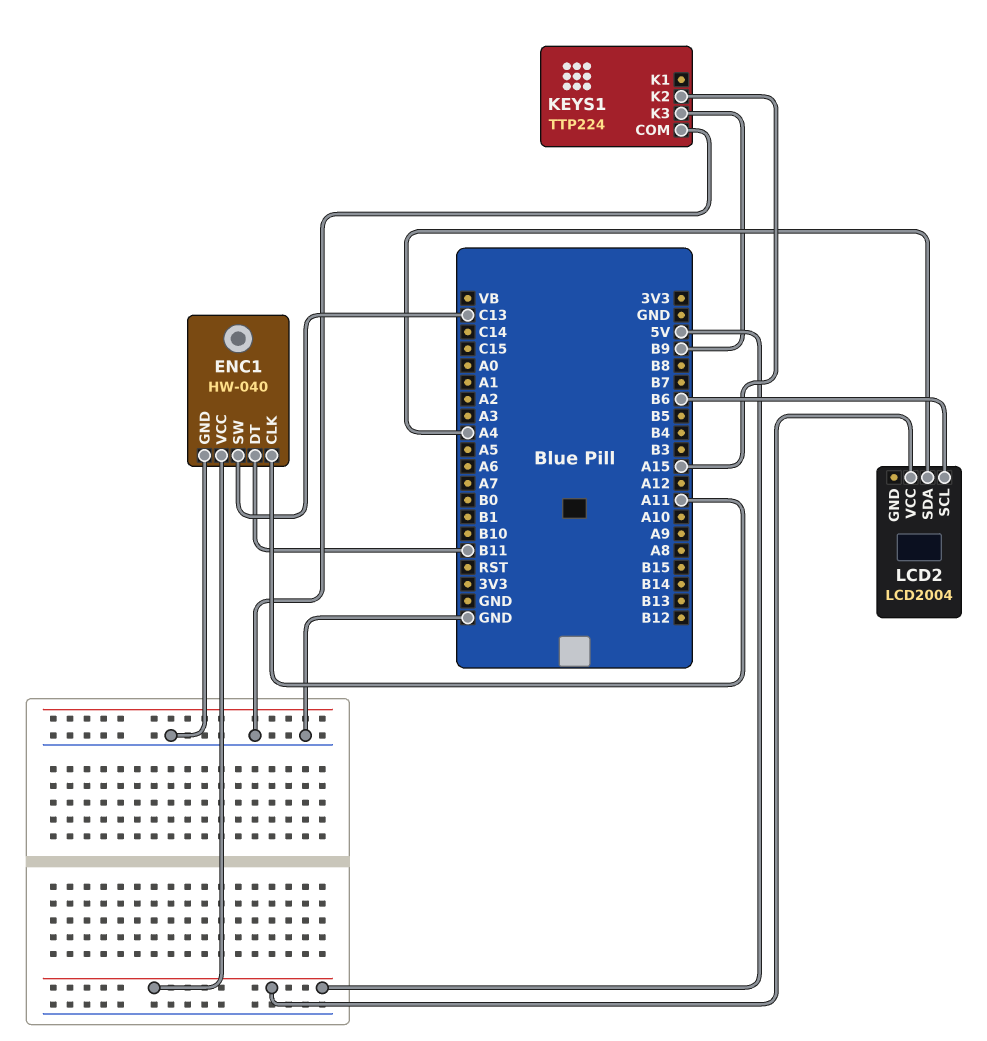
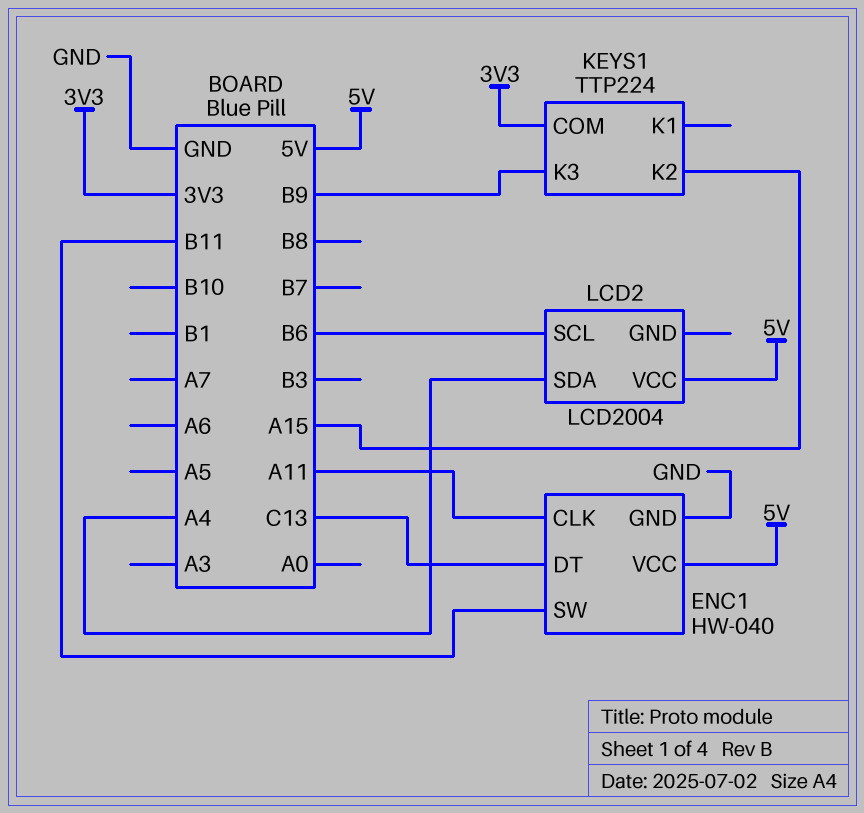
ENC1 pin DT: B11 -> C13
ENC1 pin SW: C13 -> B11
KEYS1 pin COM: GND -> 3V3

